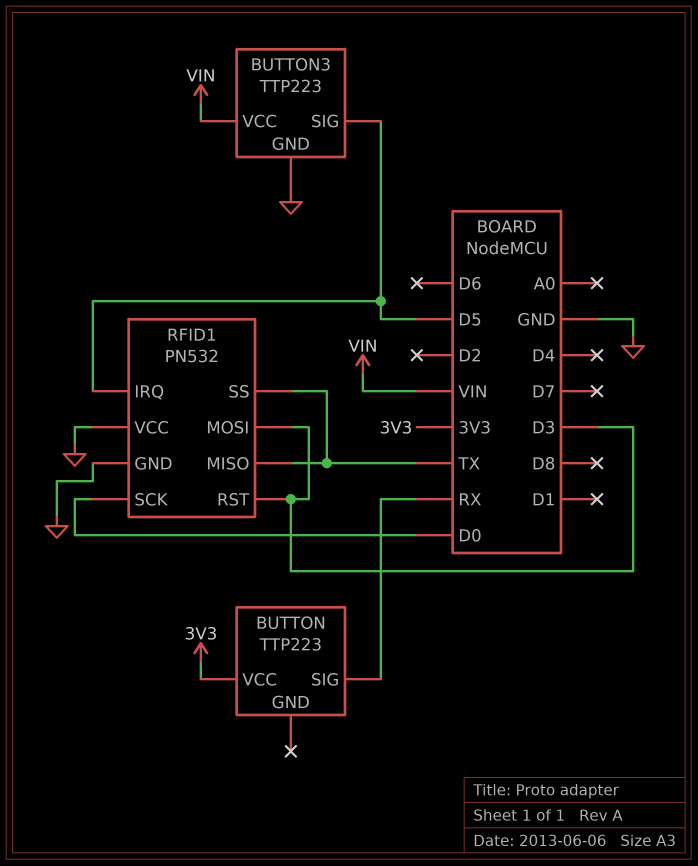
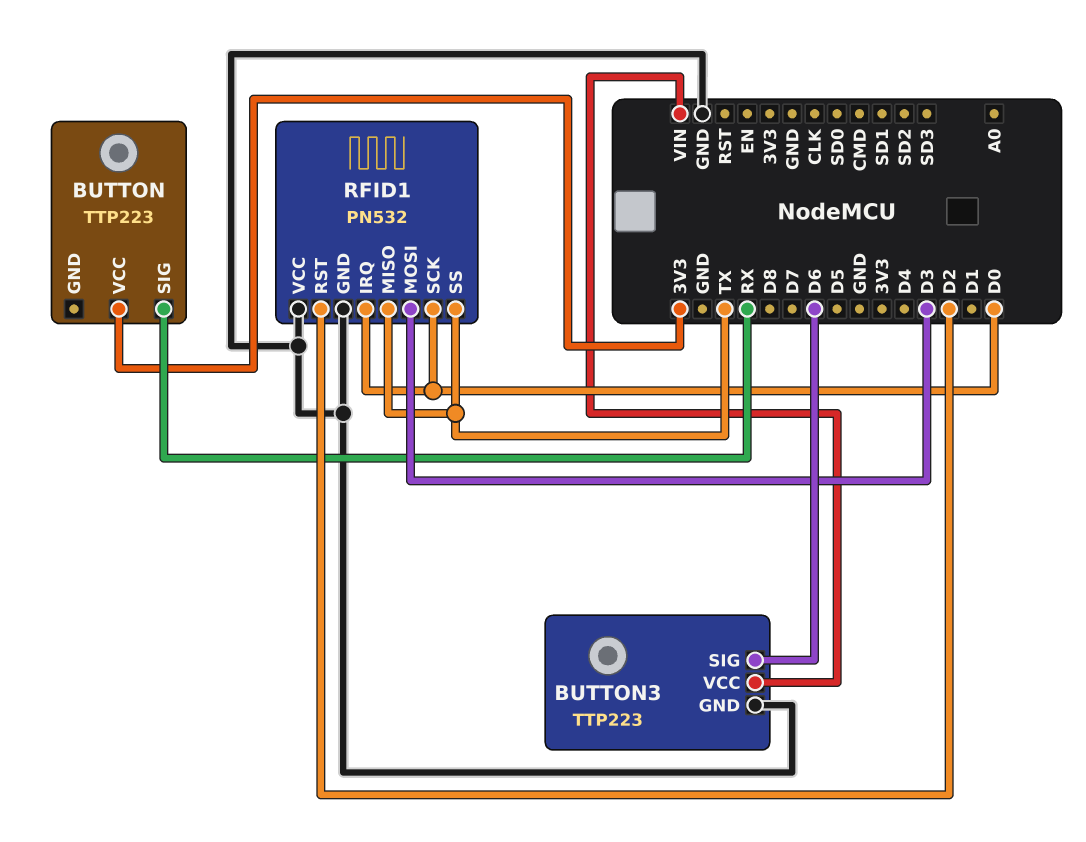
BUTTON3 pin SIG: D5 -> D6
RFID1 pin IRQ: D5 -> D0
RFID1 pin RST: D3 -> D2

